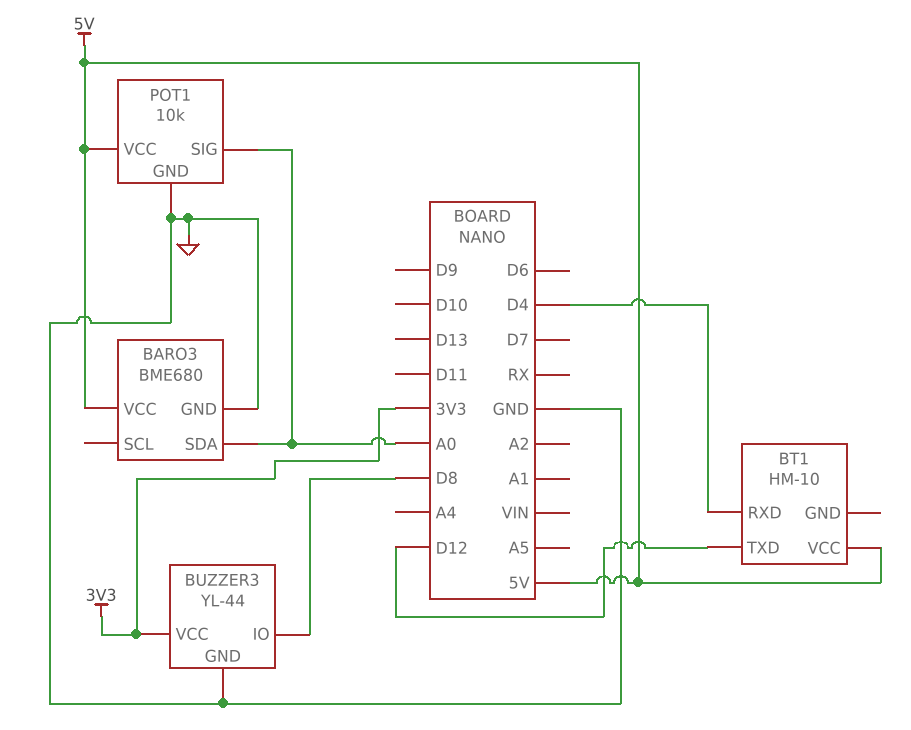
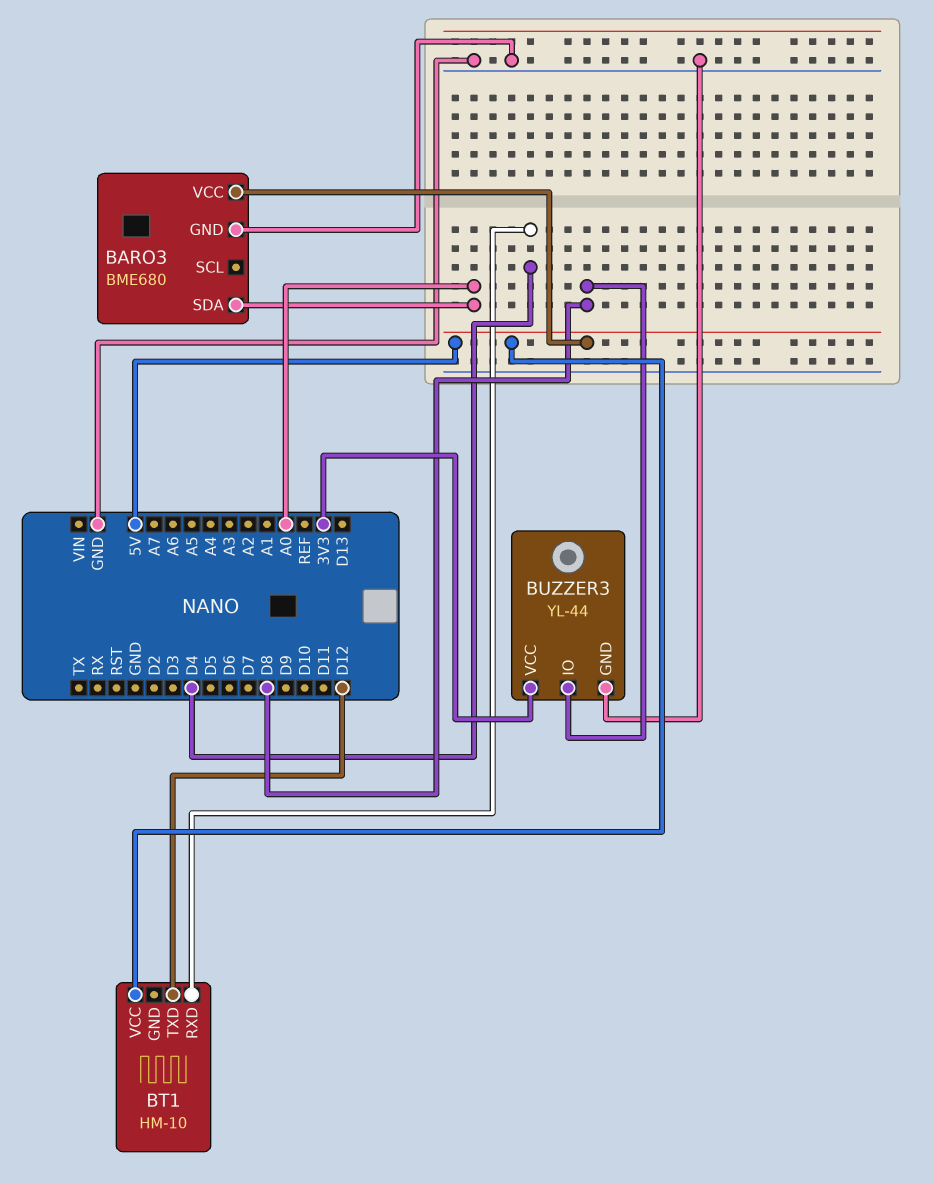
POT1: 10k -> none
POT1 pin GND: GND -> none
POT1 pin SIG: A0 -> none
POT1 pin VCC: 5V -> none

